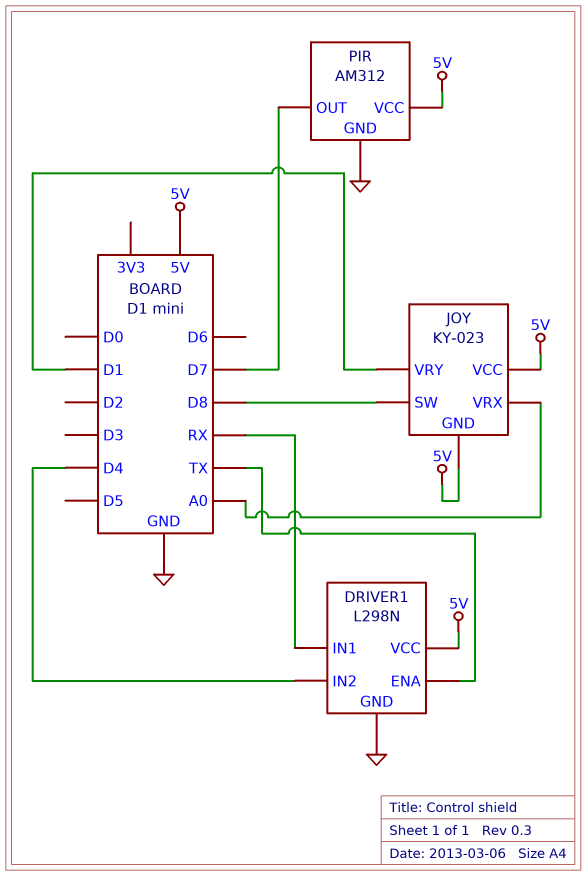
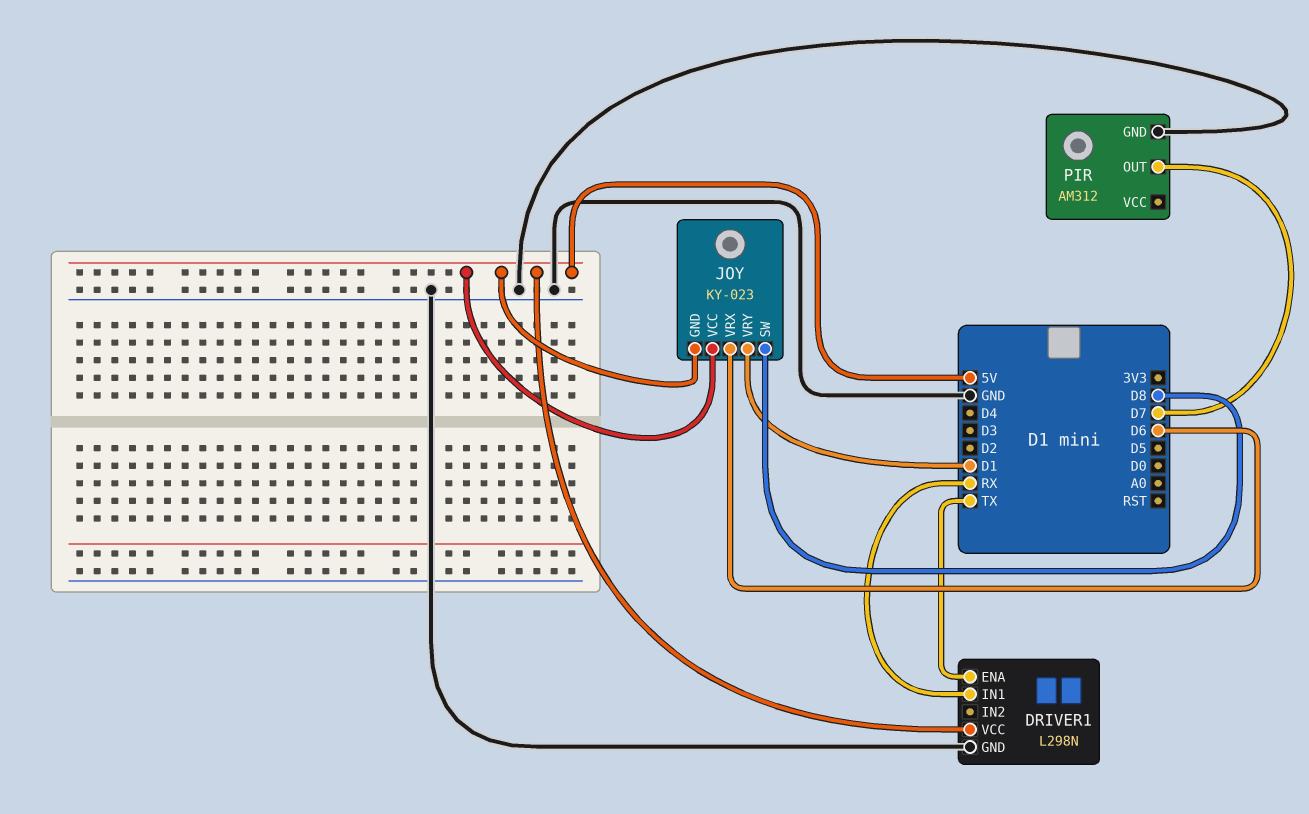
DRIVER1 pin IN2: D4 -> none
JOY pin VRX: A0 -> D6
PIR pin VCC: 5V -> none

